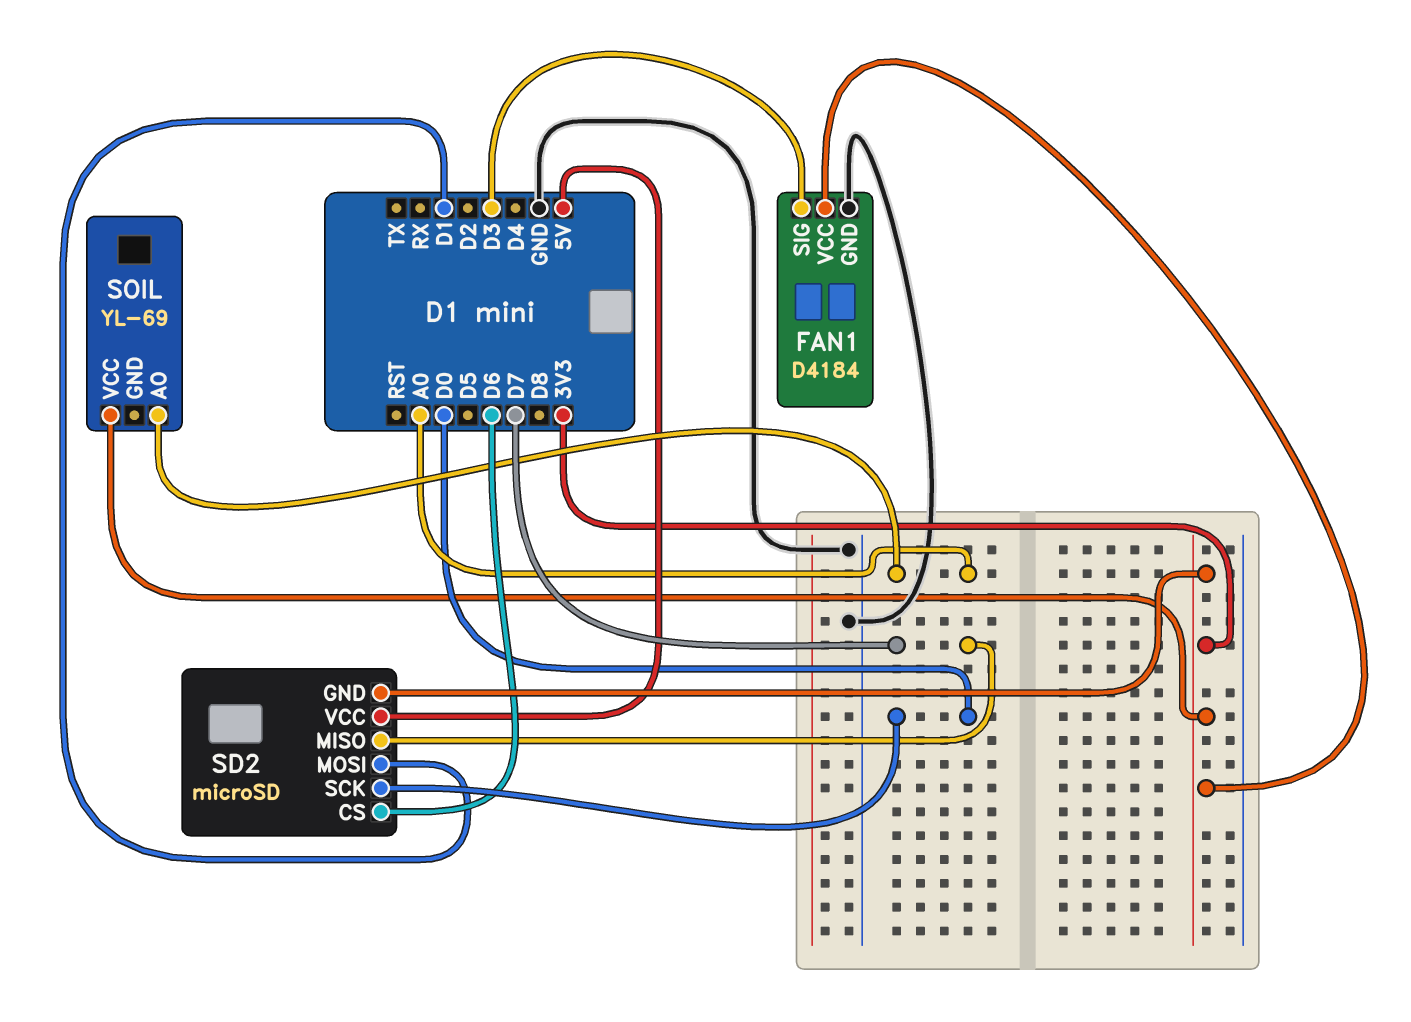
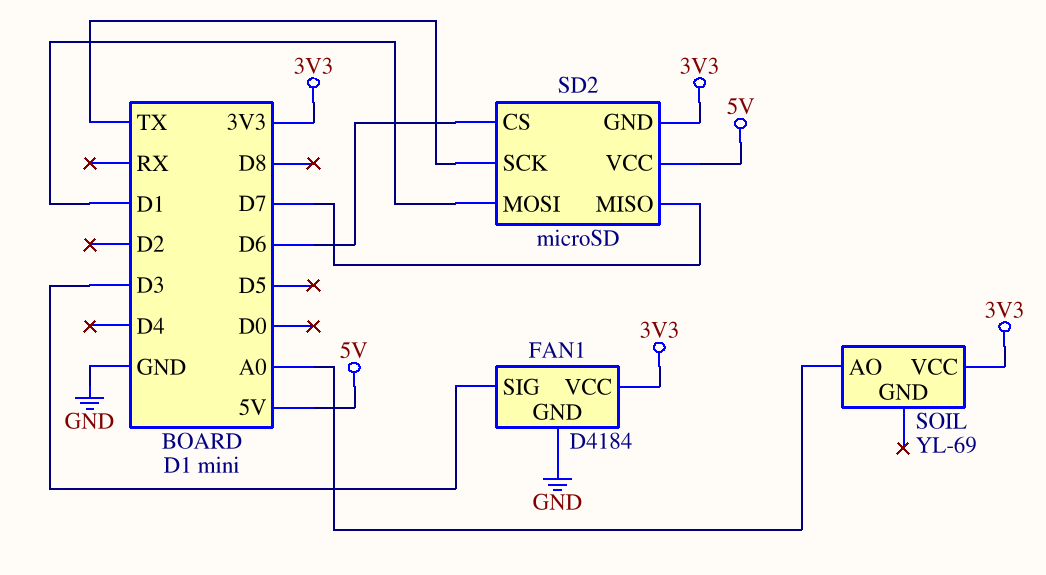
SD2 pin SCK: D0 -> TX

